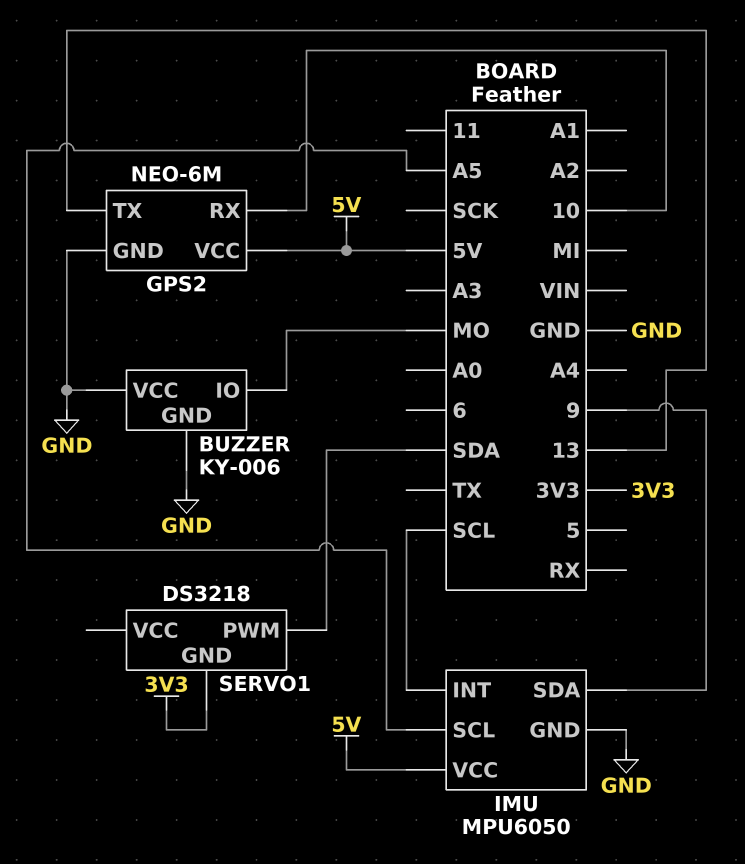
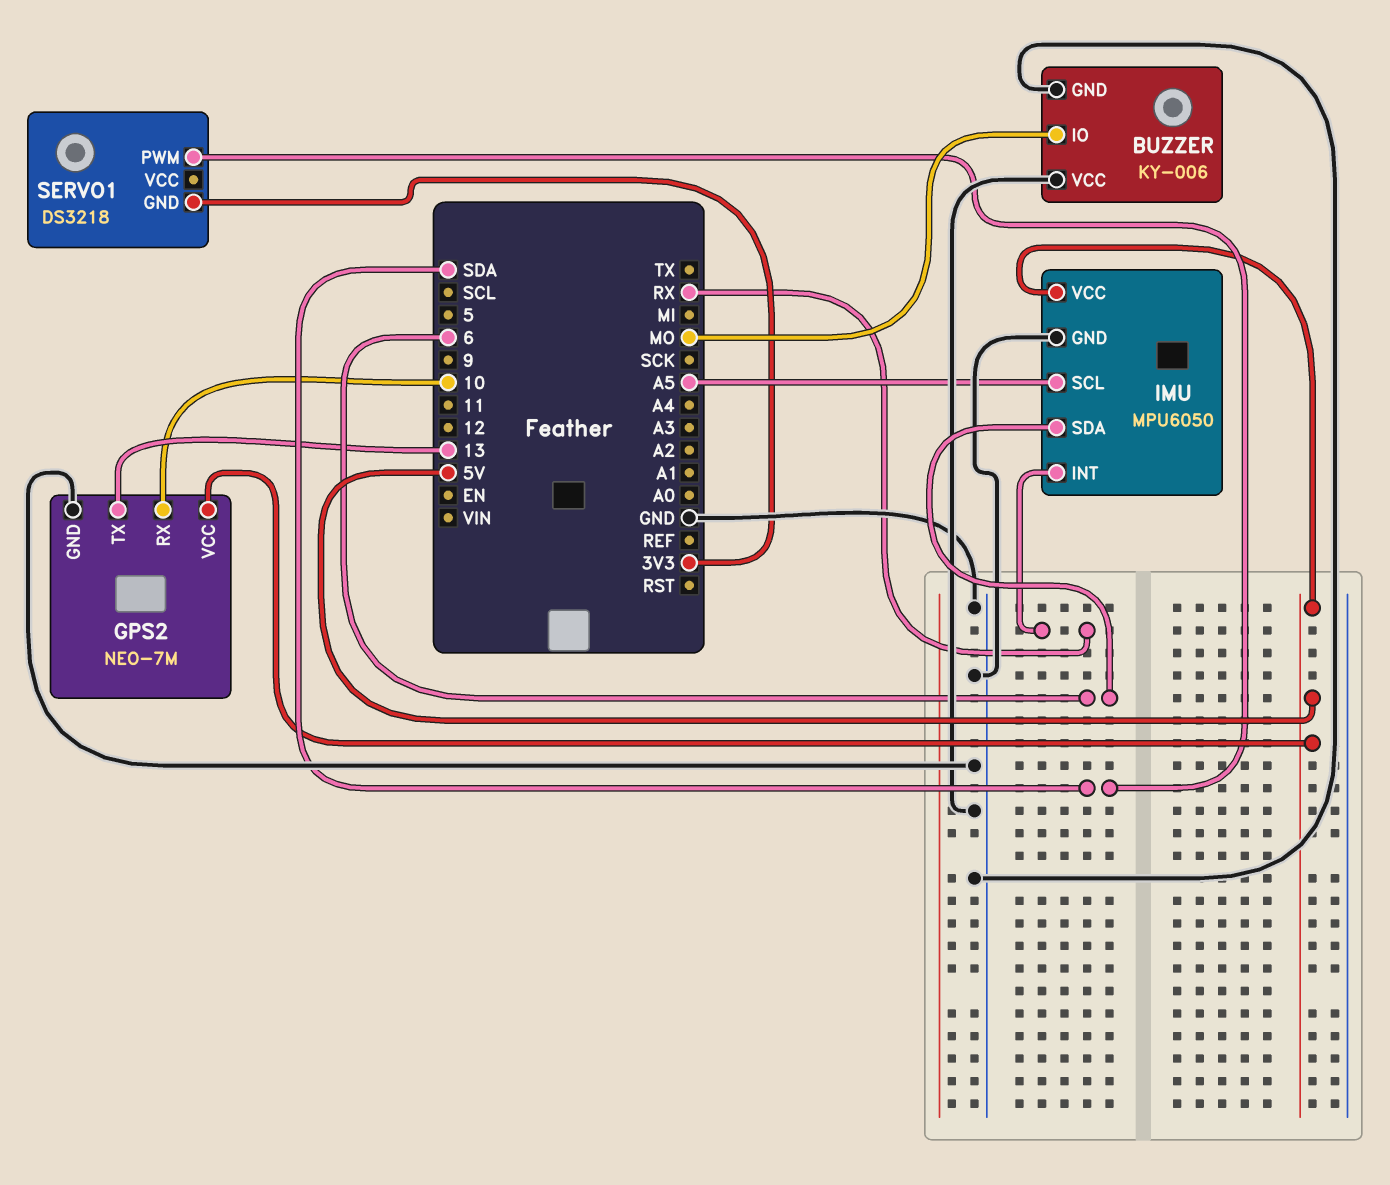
GPS2: NEO-6M -> NEO-7M
IMU pin INT: SCL -> RX
IMU pin SDA: 9 -> 6

